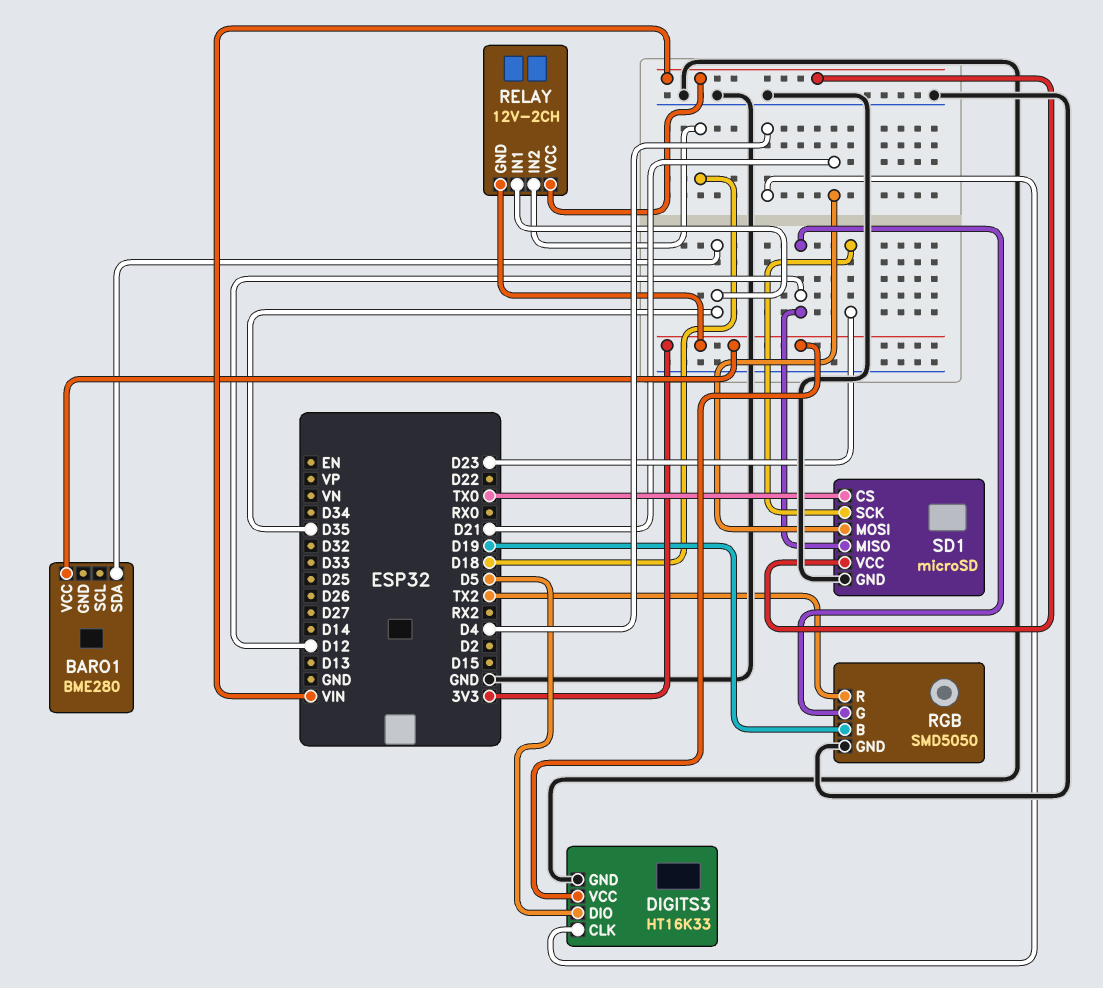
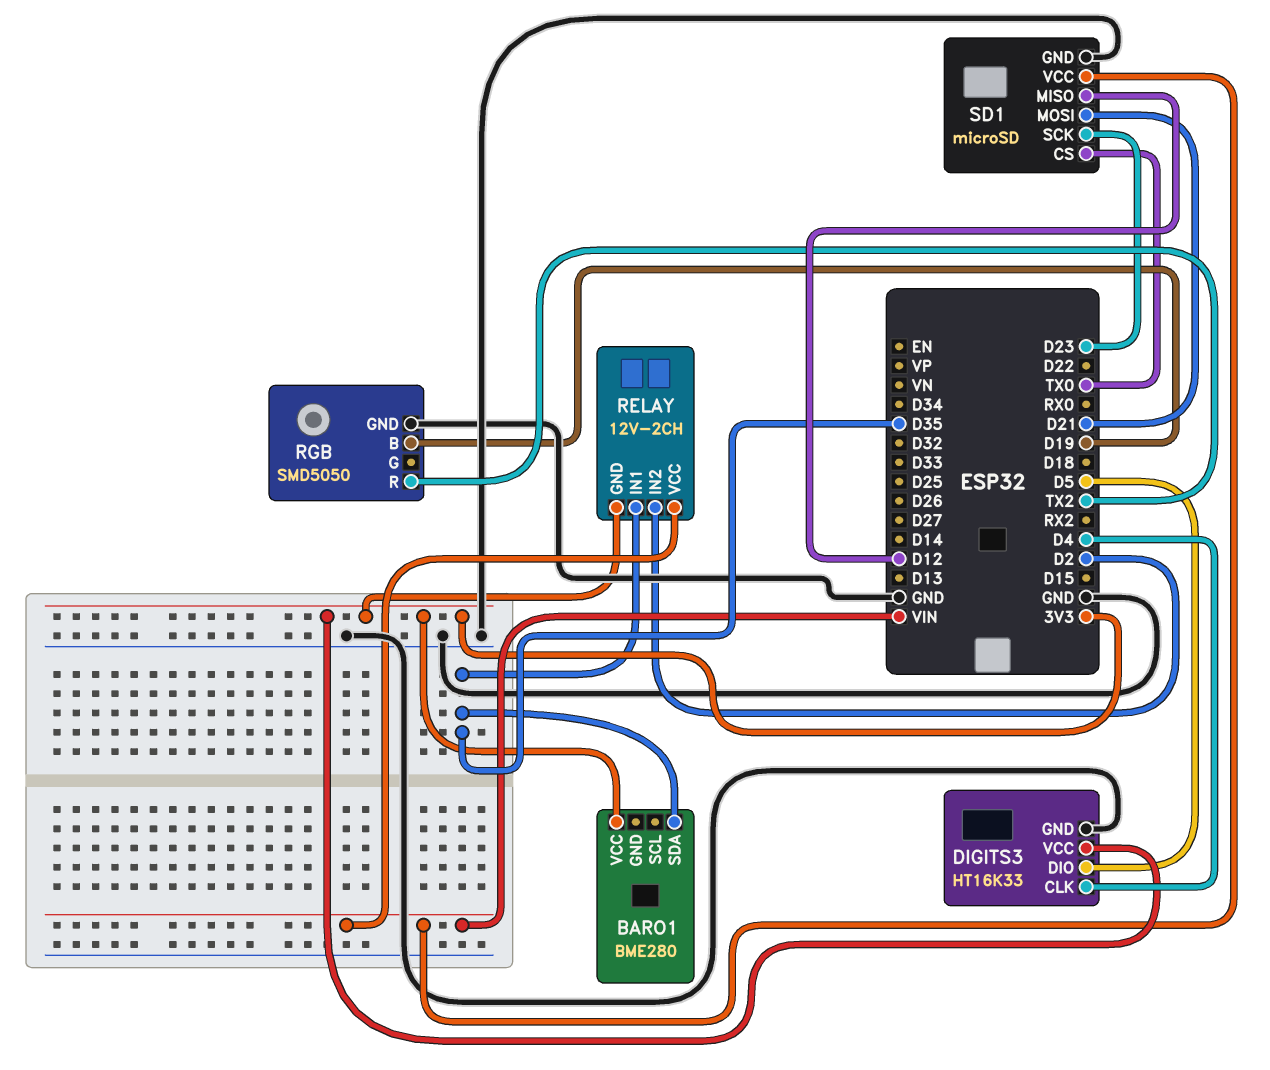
RELAY pin IN2: D18 -> D2
RGB pin G: D12 -> none

